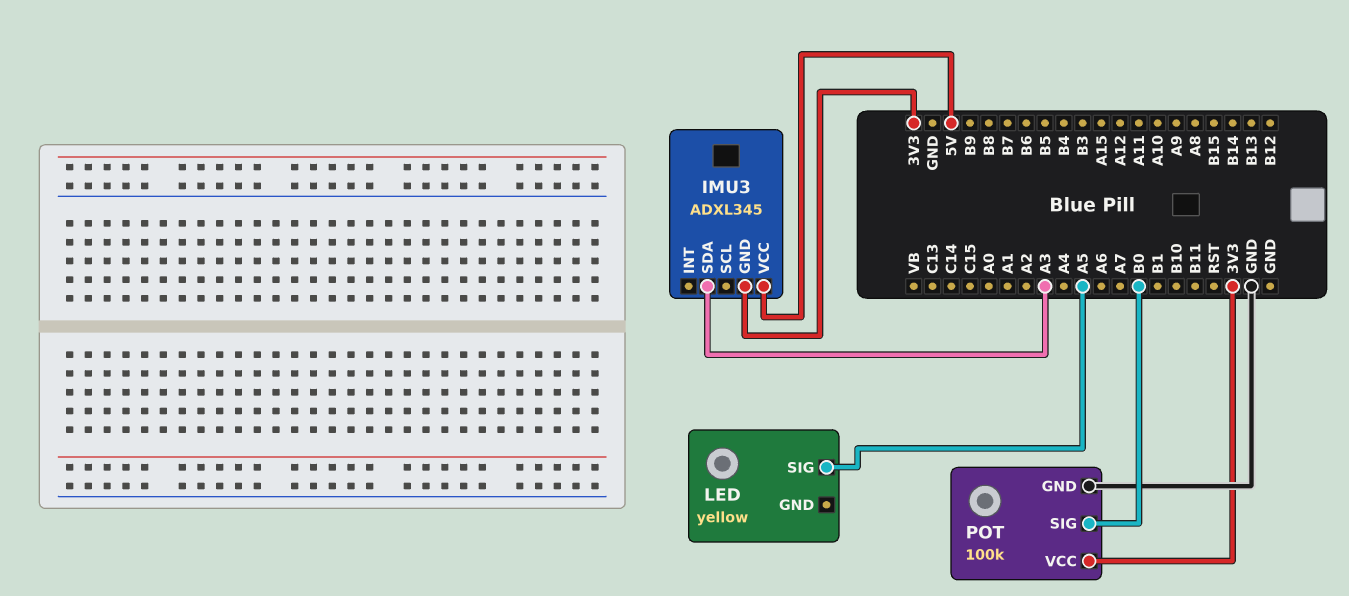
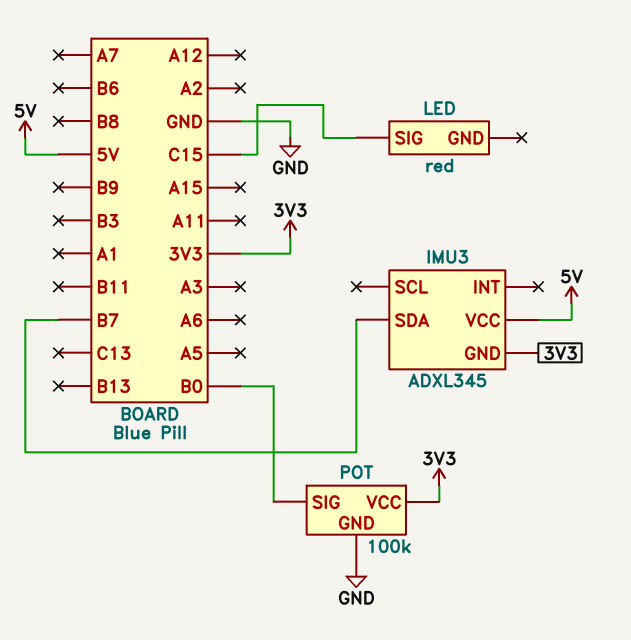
IMU3 pin SDA: A3 -> B7
LED: yellow -> red
LED pin SIG: A5 -> C15

